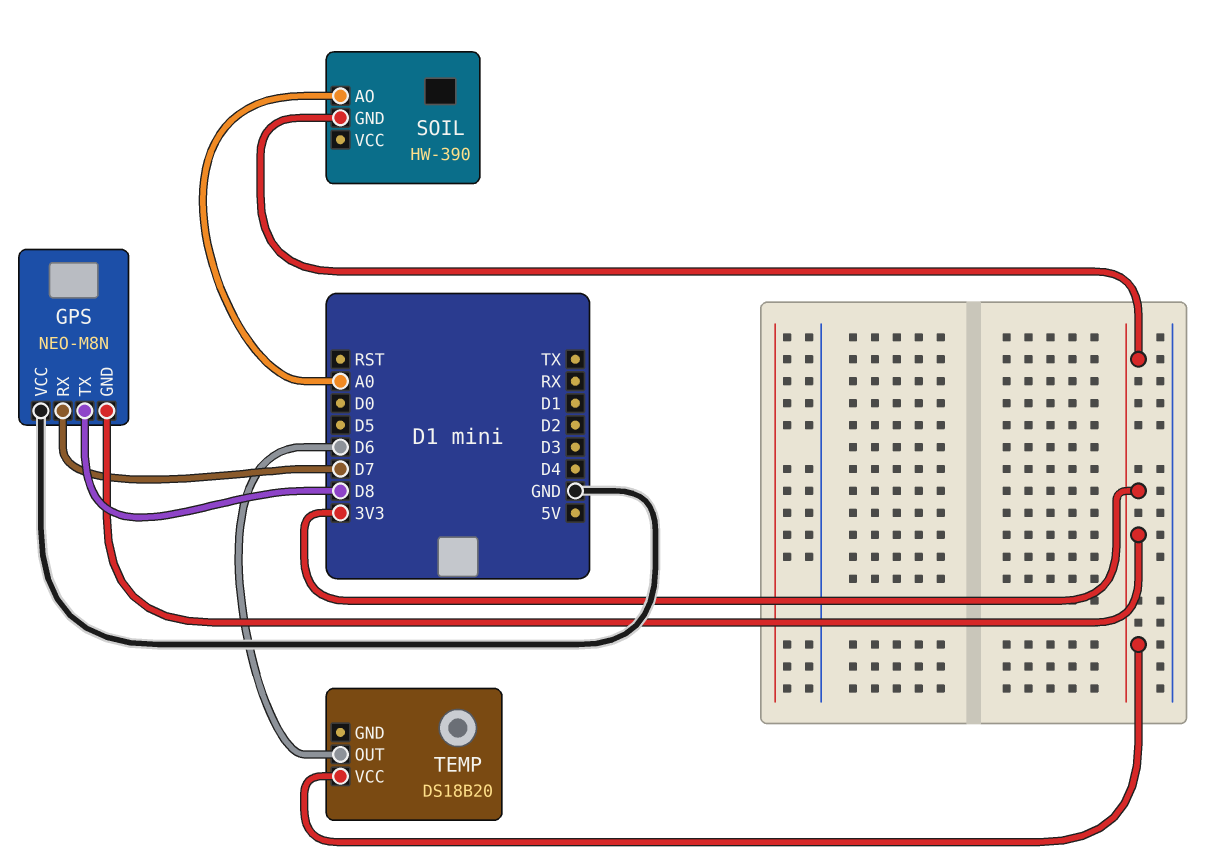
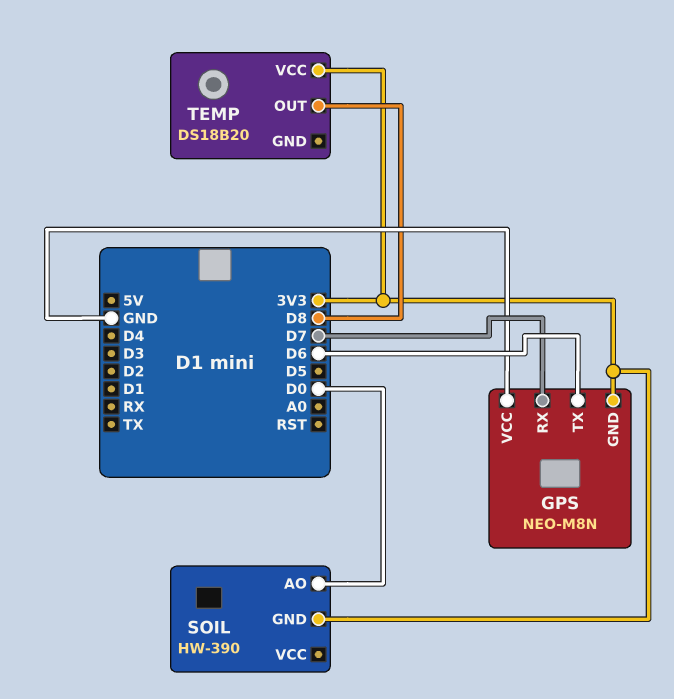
GPS pin TX: D8 -> D6
SOIL pin AO: A0 -> D0
TEMP pin OUT: D6 -> D8

